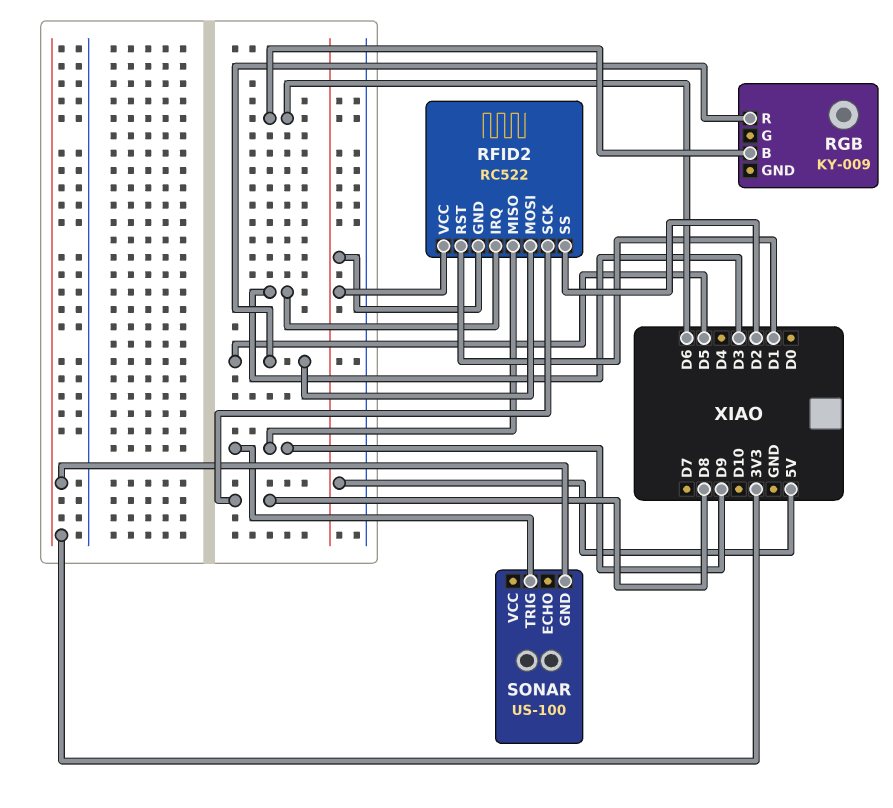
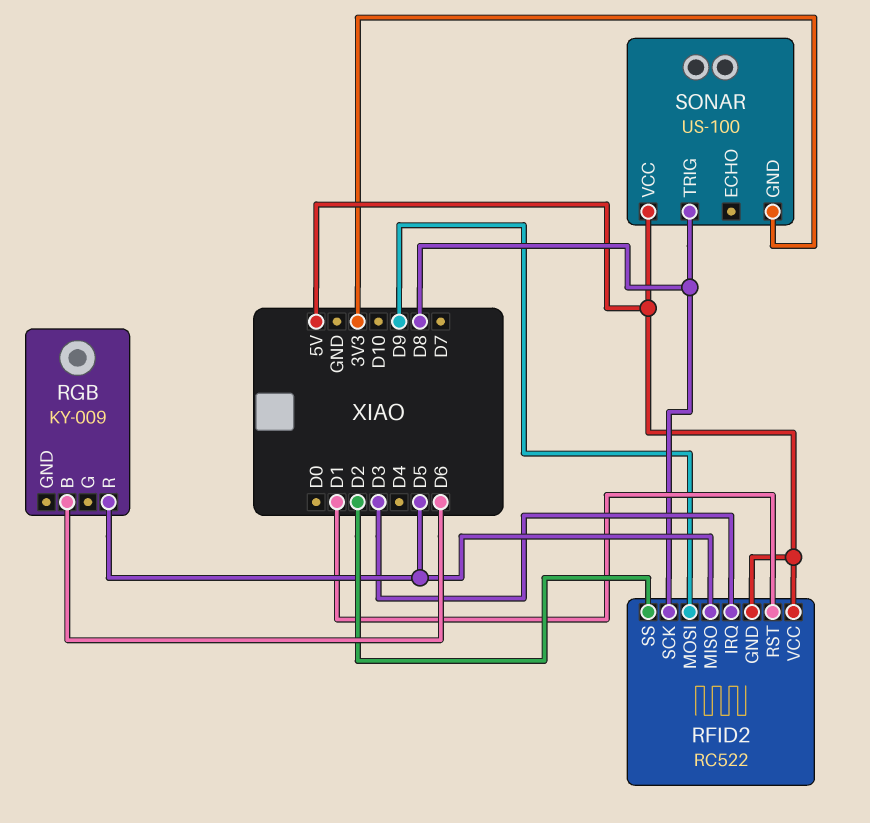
RFID2 pin MISO: D9 -> D5
RFID2 pin MOSI: D5 -> D9
SONAR pin TRIG: D9 -> D8
SONAR pin VCC: none -> 5V

